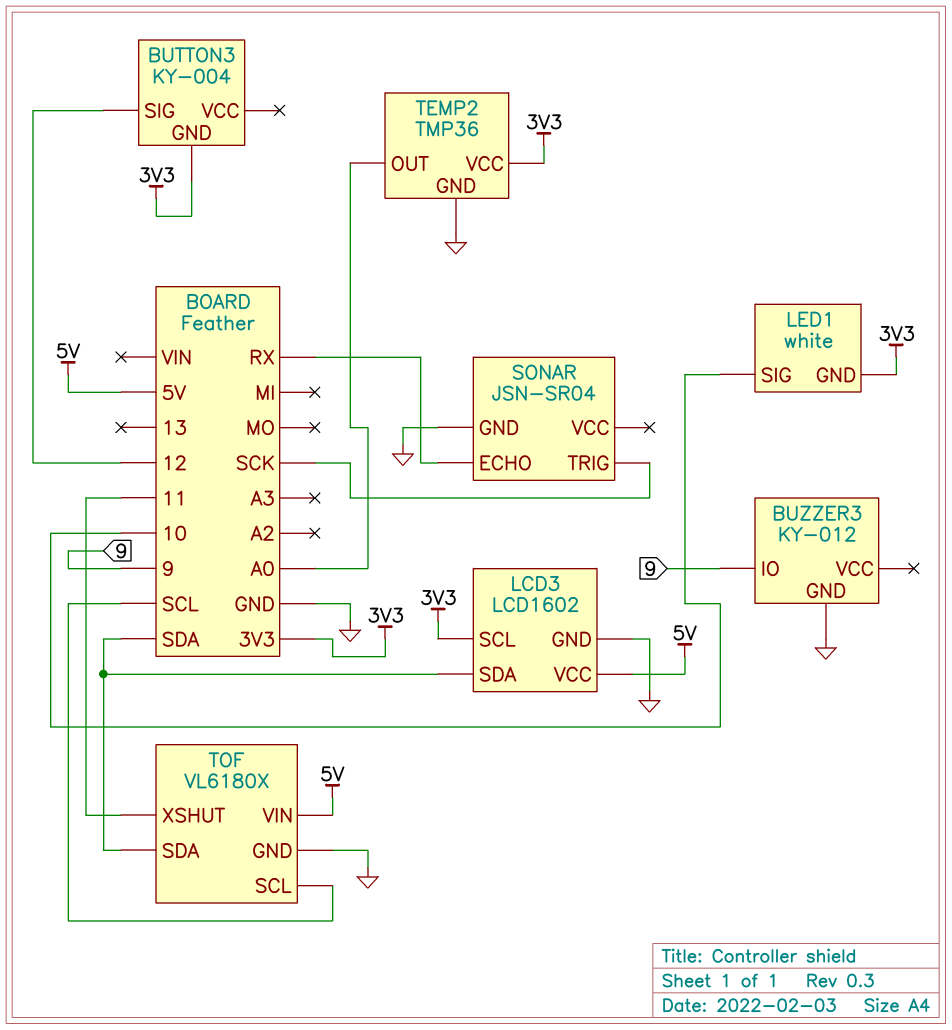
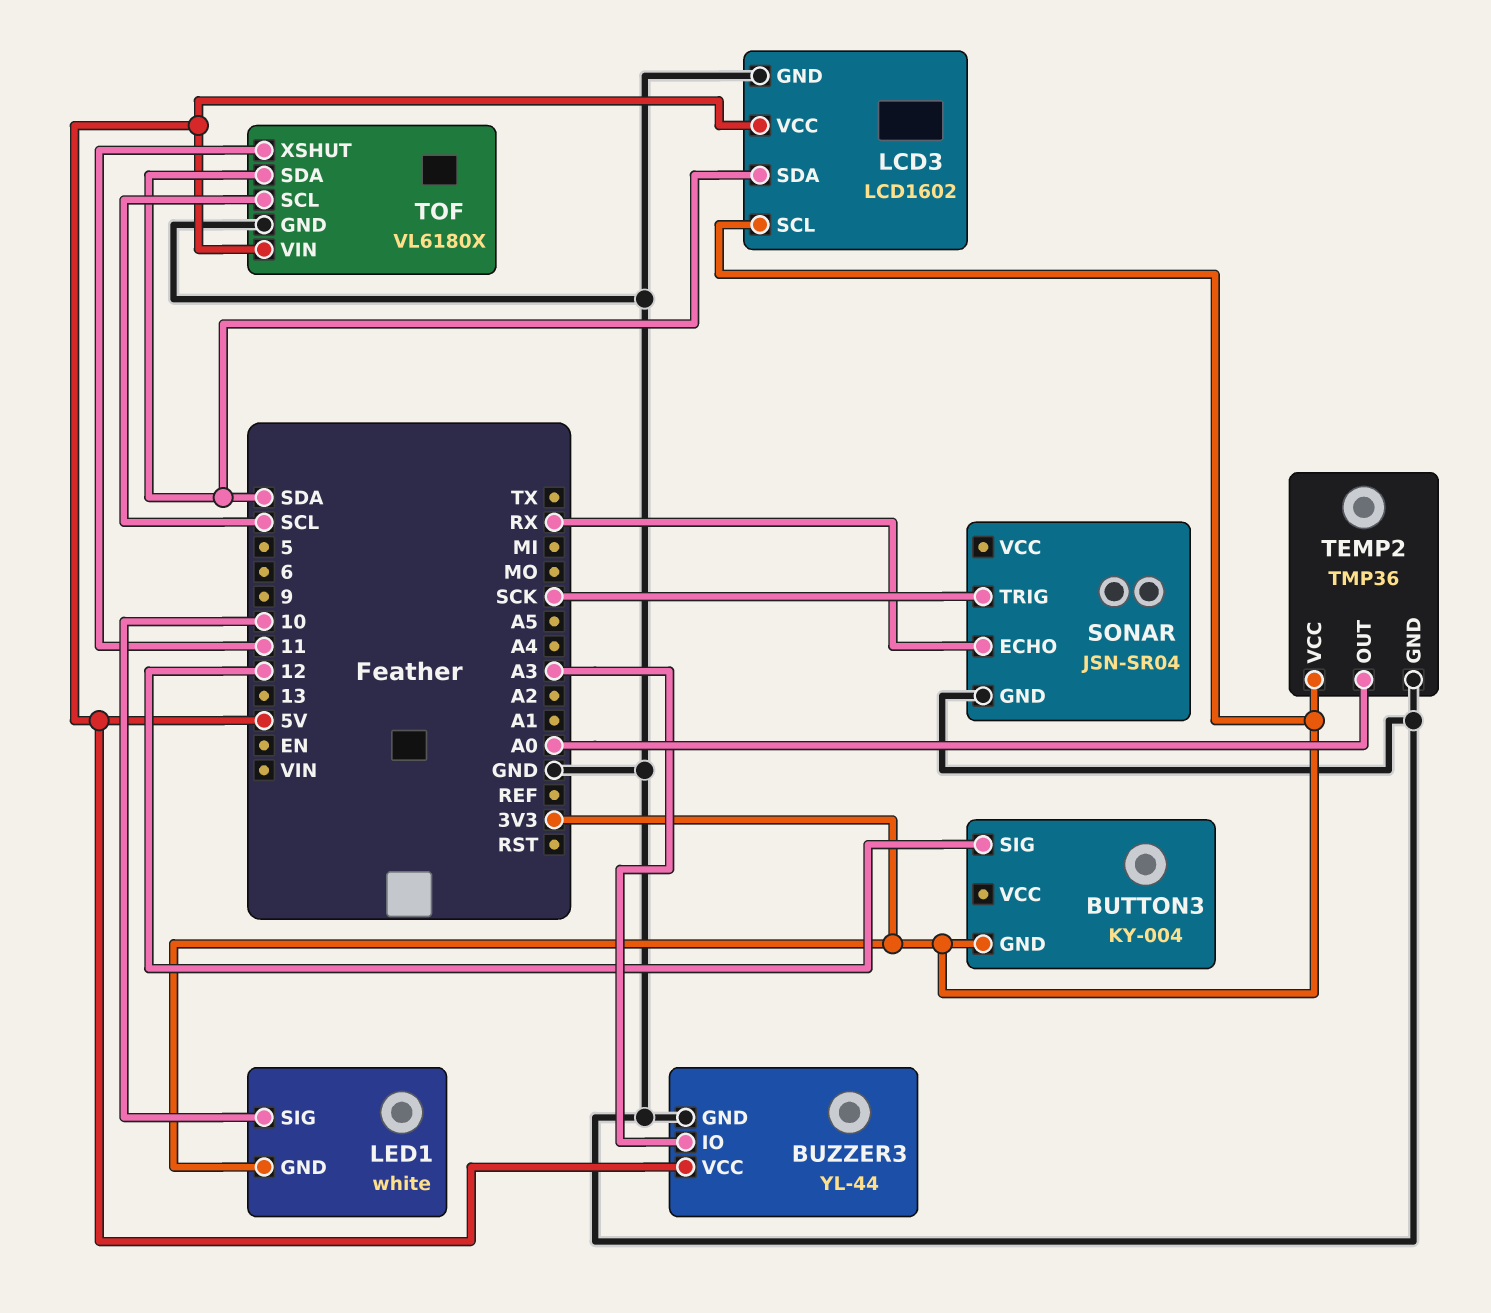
BUZZER3: KY-012 -> YL-44
BUZZER3 pin IO: 9 -> A3
BUZZER3 pin VCC: none -> 5V

